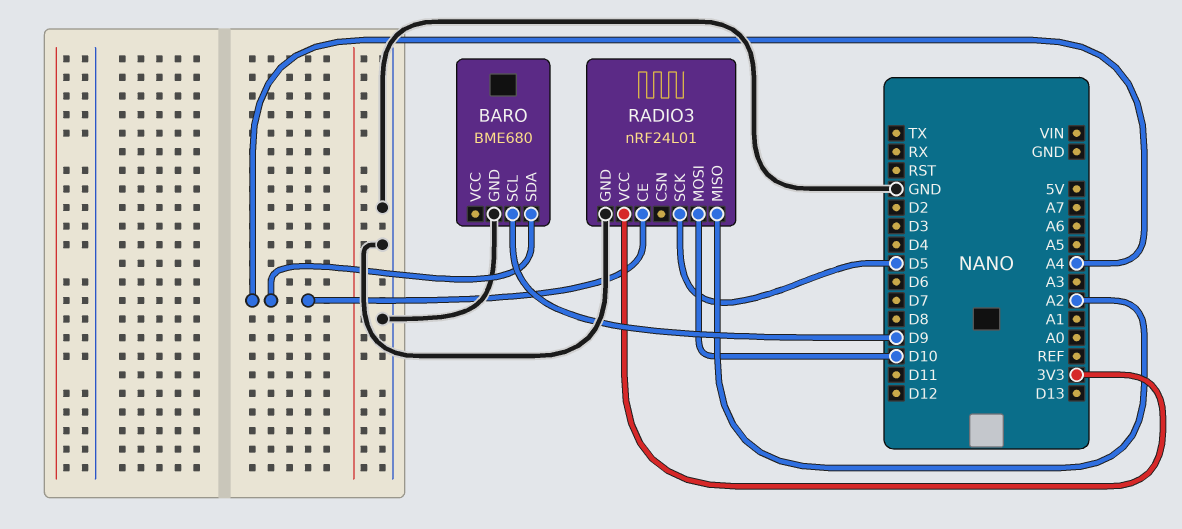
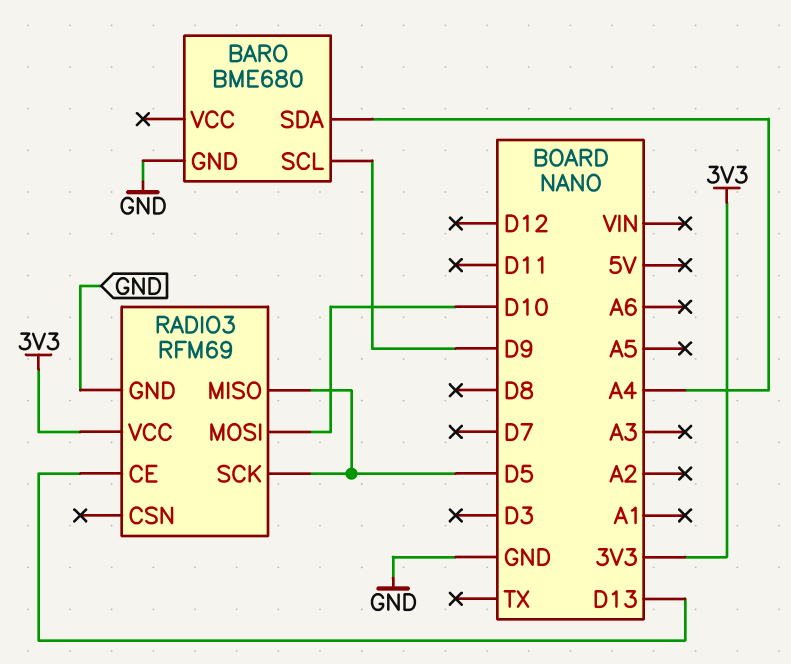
RADIO3: nRF24L01 -> RFM69
RADIO3 pin CE: A4 -> D13
RADIO3 pin MISO: A2 -> D5

